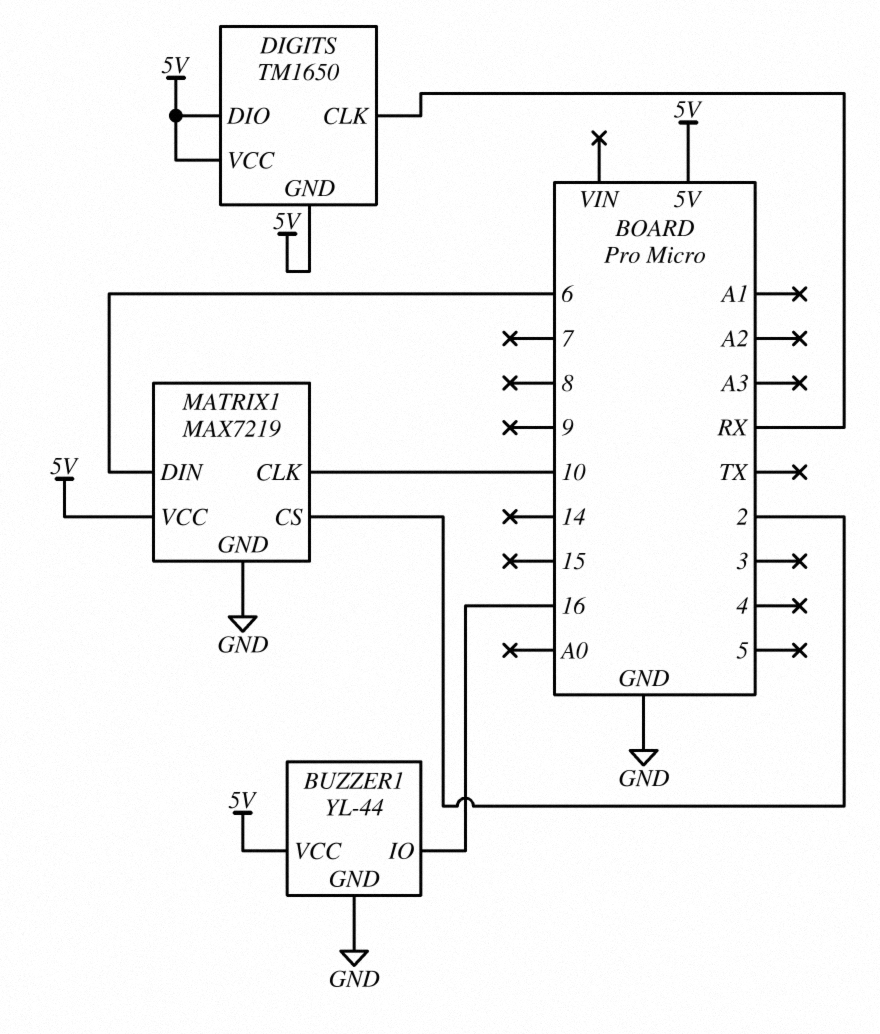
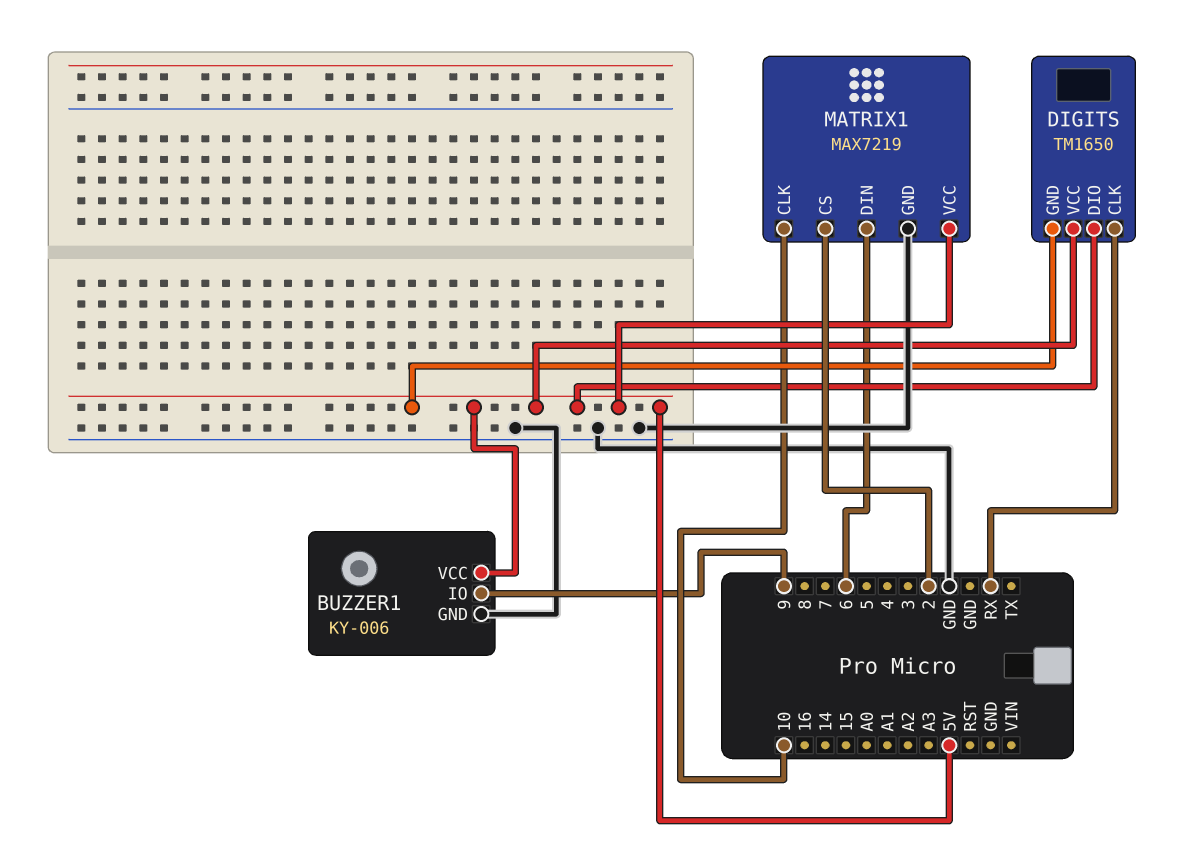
BUZZER1: YL-44 -> KY-006
BUZZER1 pin IO: 16 -> 9

